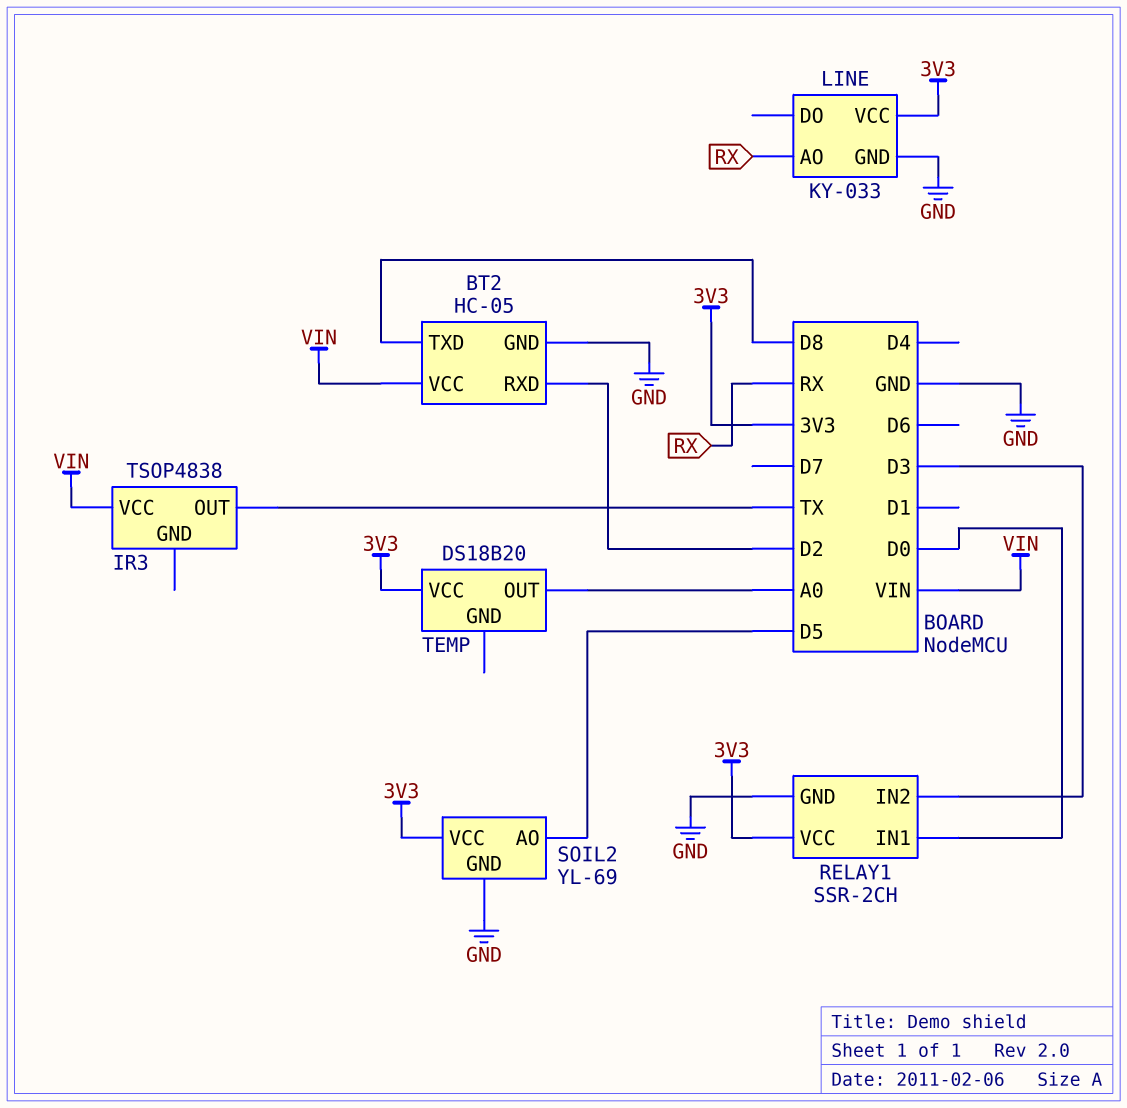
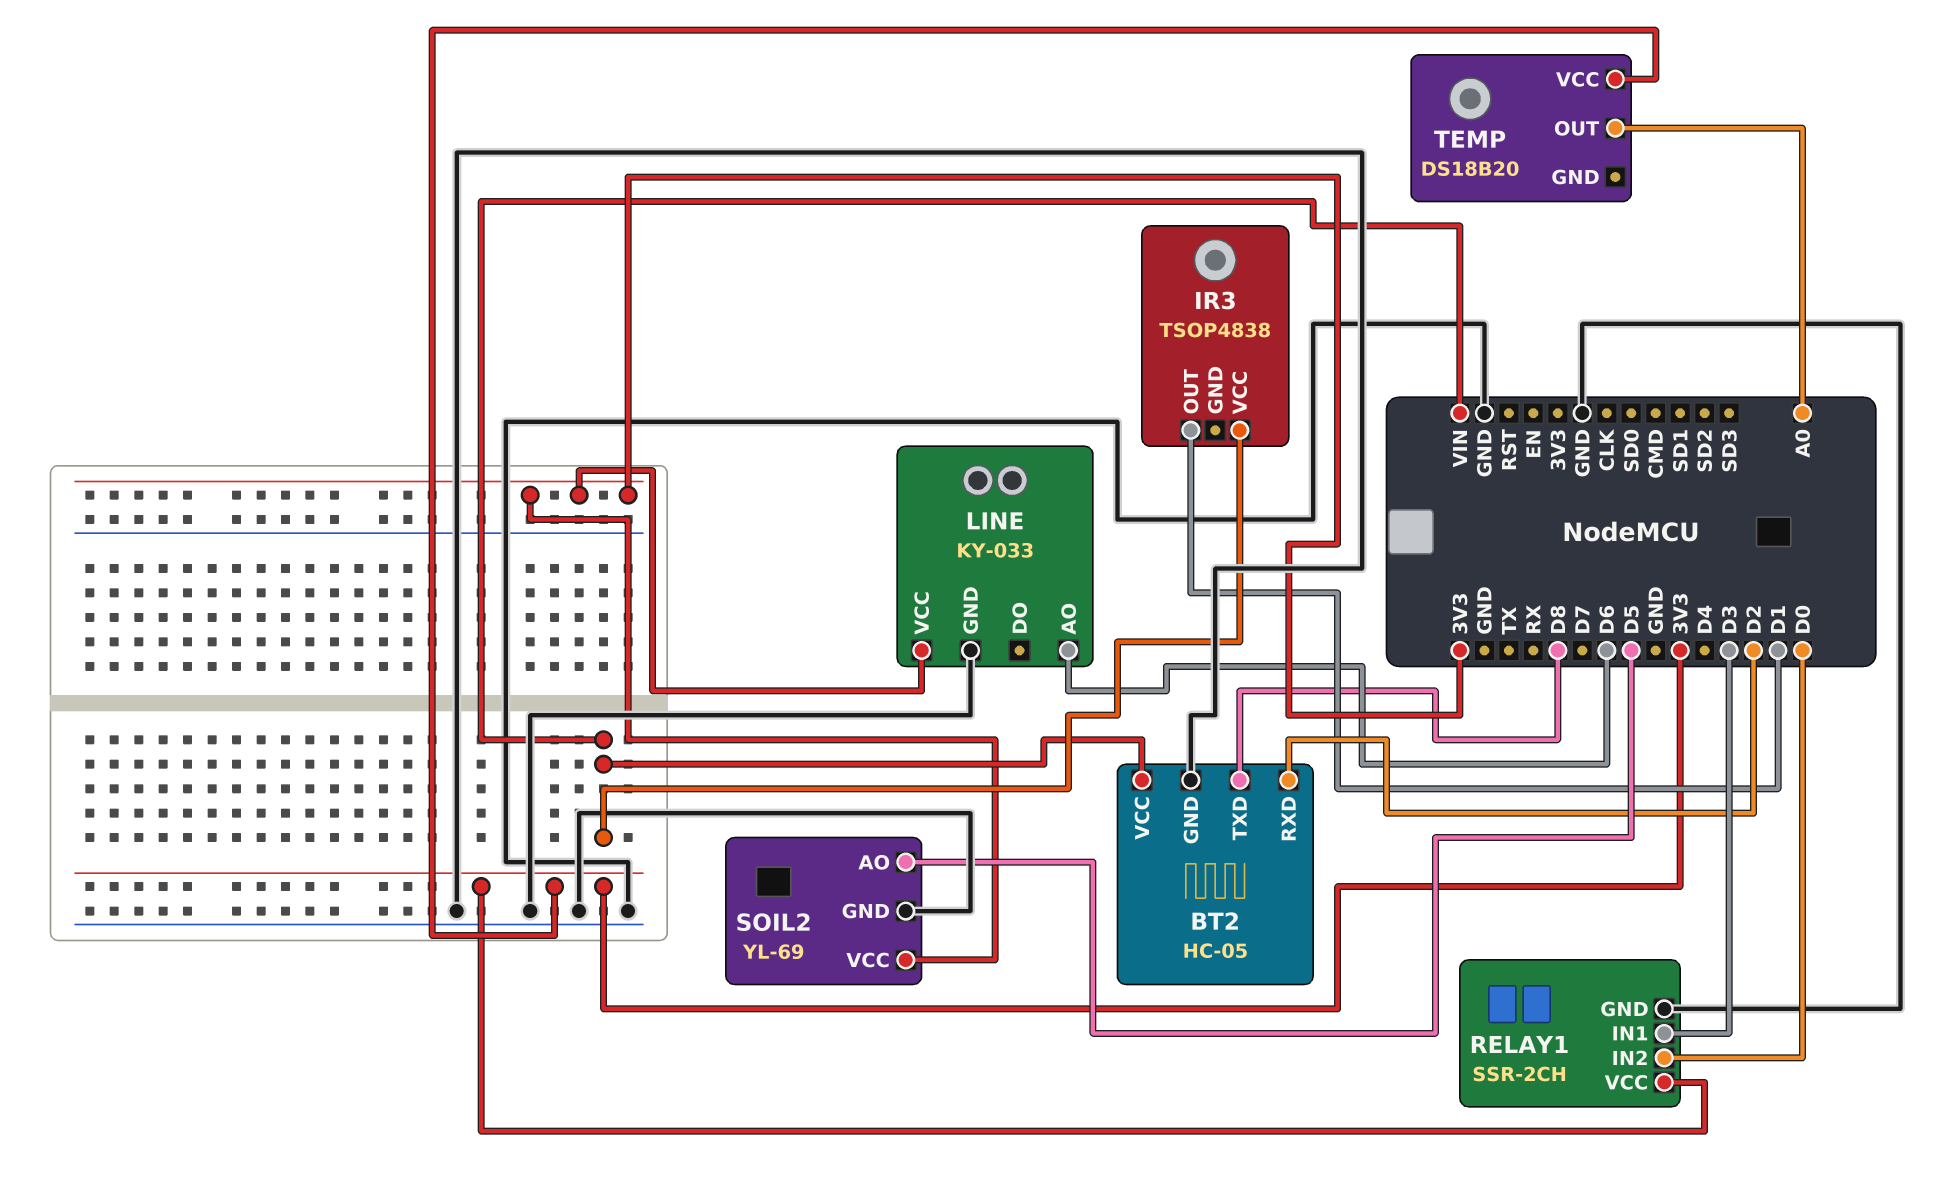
IR3 pin OUT: TX -> D1
LINE pin AO: RX -> D6
RELAY1 pin IN1: D0 -> D3
RELAY1 pin IN2: D3 -> D0

